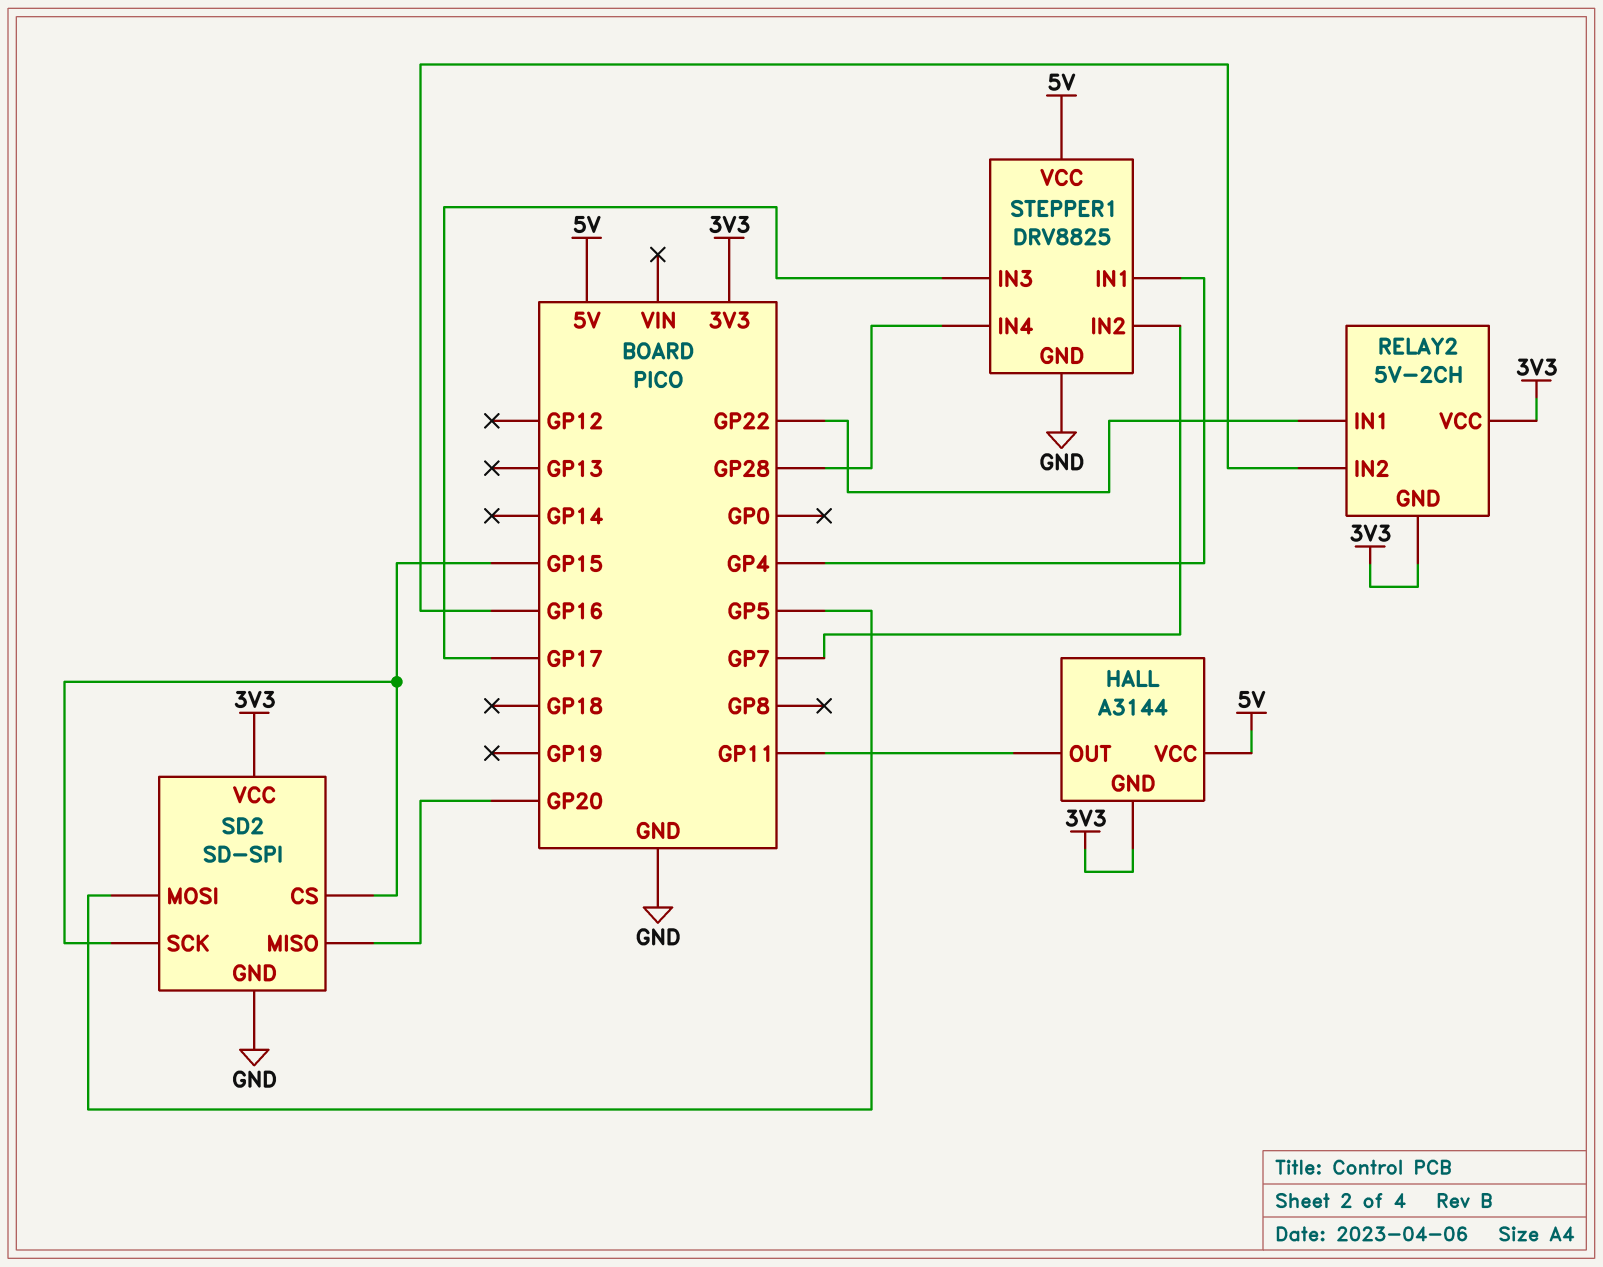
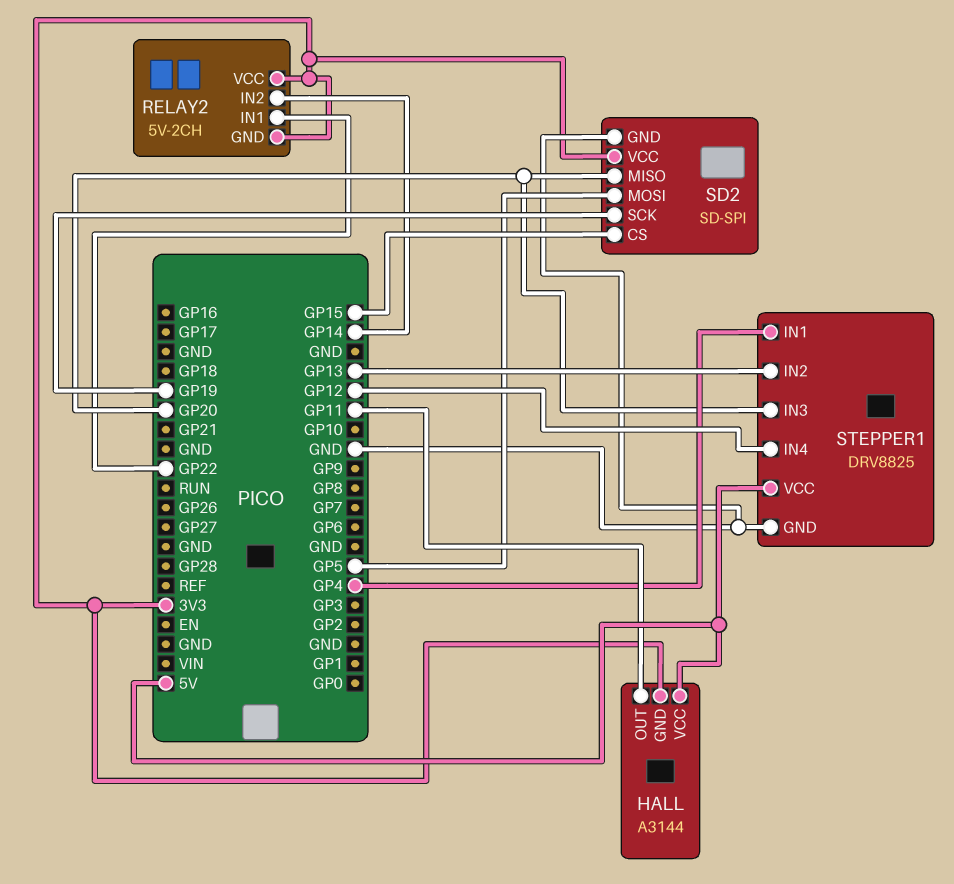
RELAY2 pin IN2: GP16 -> GP14
SD2 pin SCK: GP15 -> GP19
STEPPER1 pin IN2: GP7 -> GP13
STEPPER1 pin IN3: GP17 -> GP20
STEPPER1 pin IN4: GP28 -> GP12

